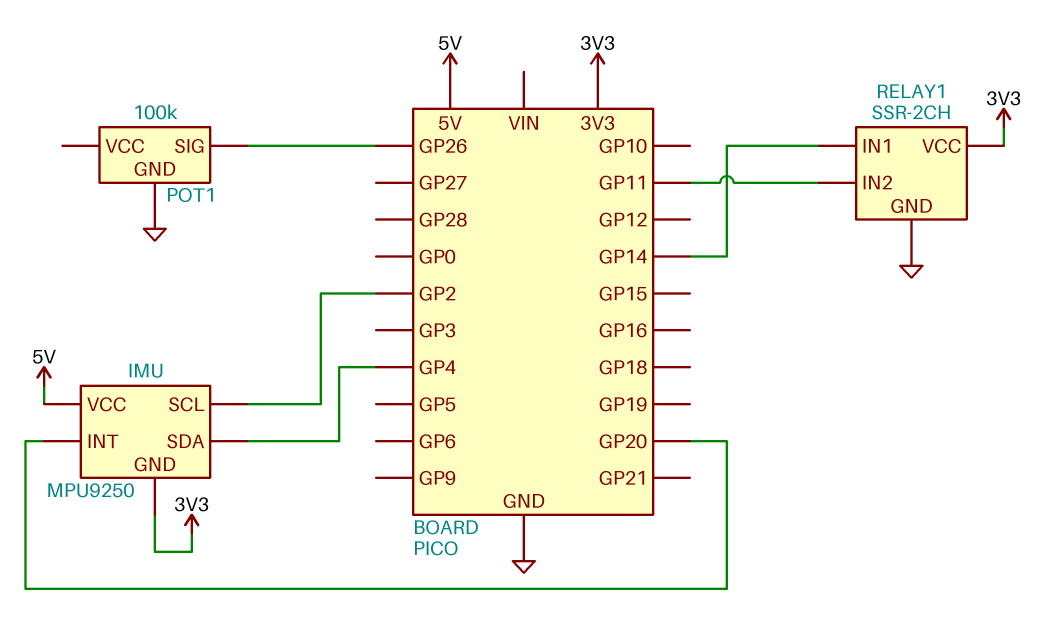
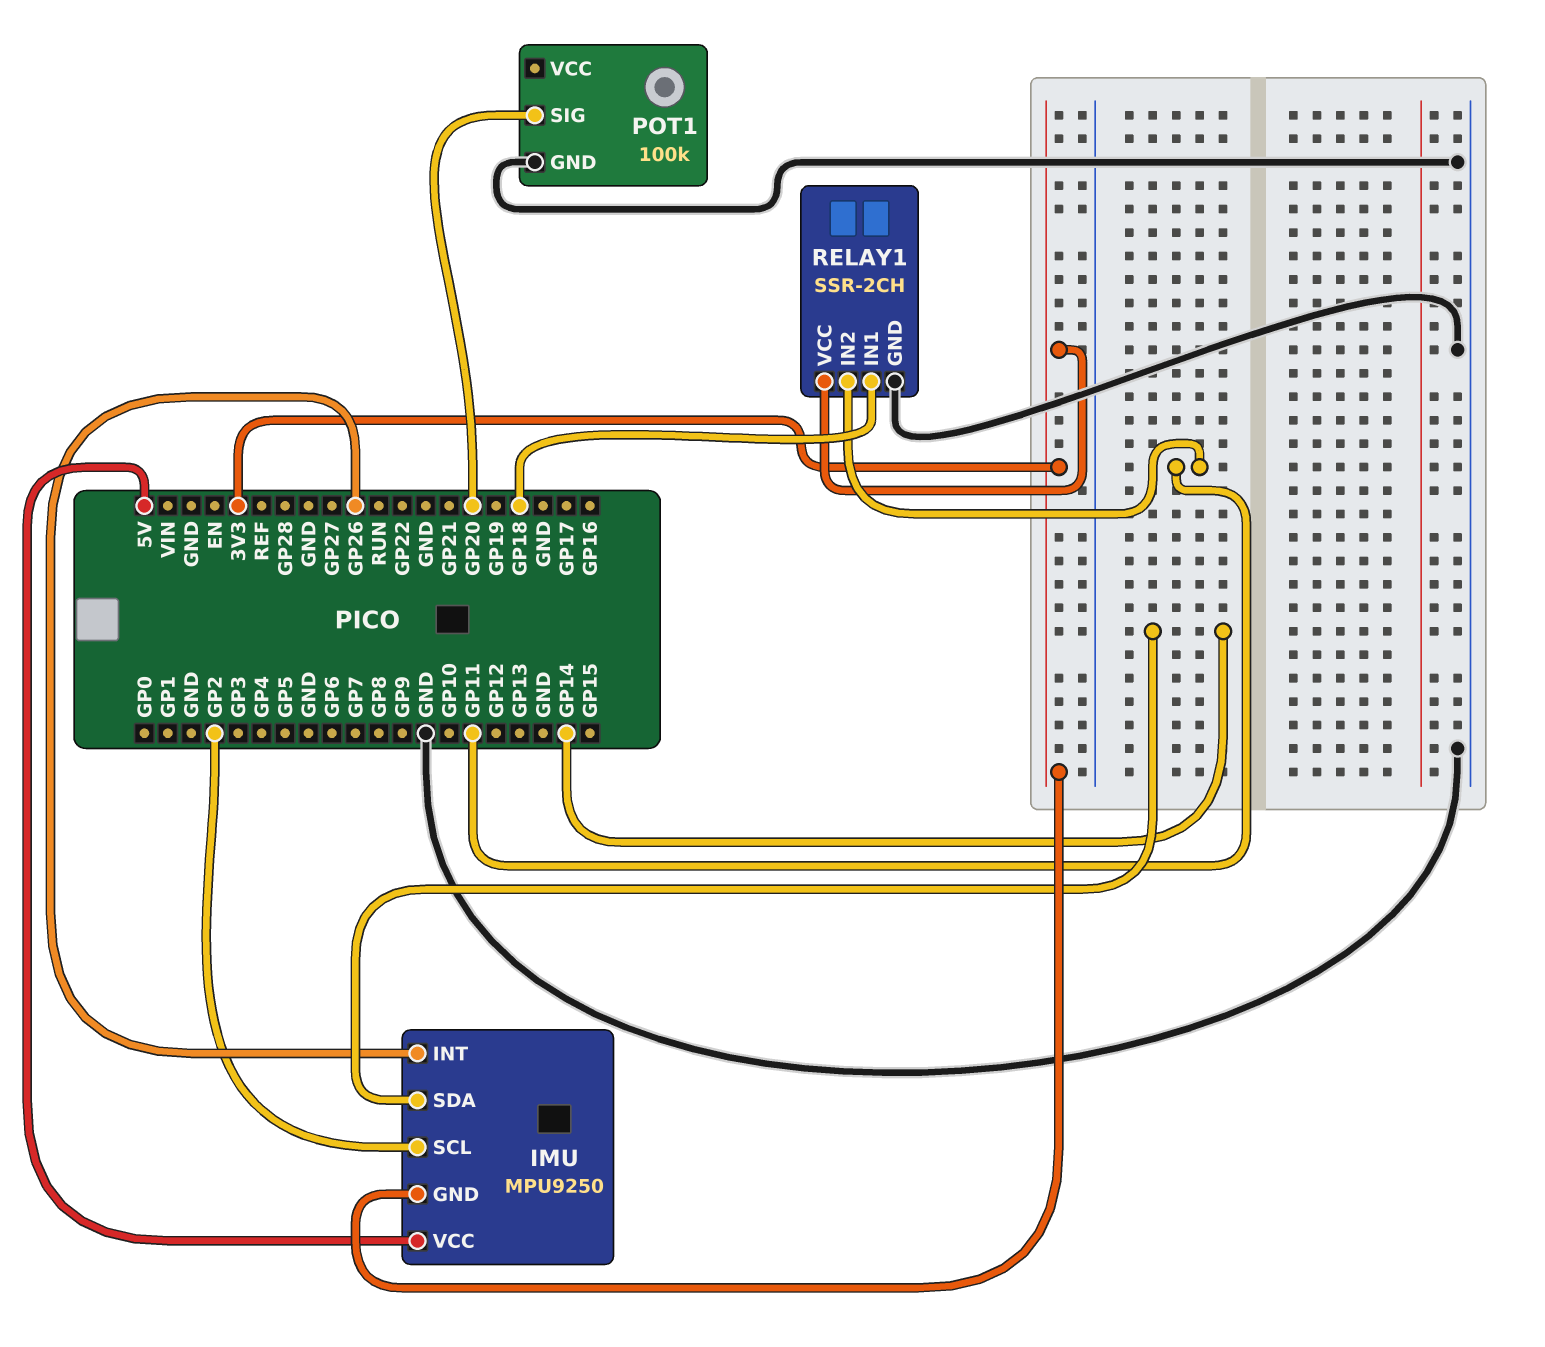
IMU pin INT: GP20 -> GP26
IMU pin SDA: GP4 -> GP14
POT1 pin SIG: GP26 -> GP20
RELAY1 pin IN1: GP14 -> GP18

